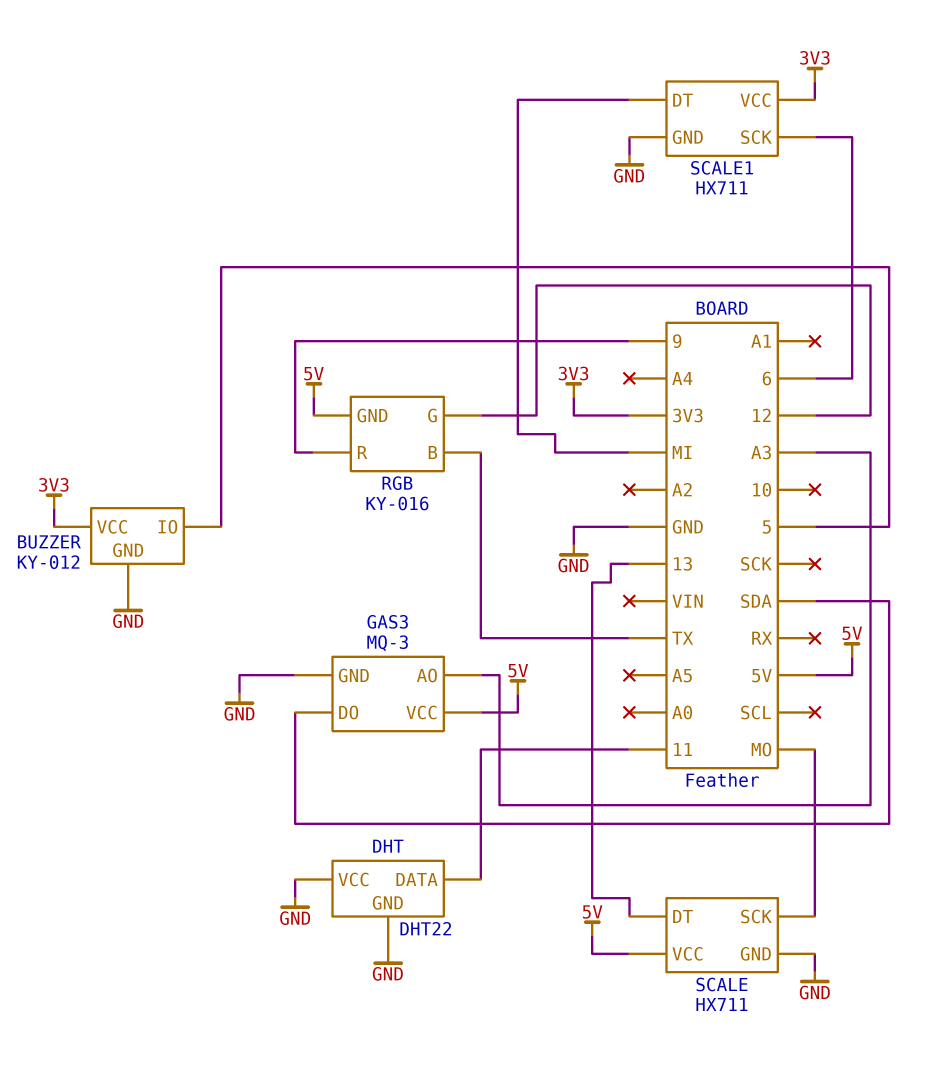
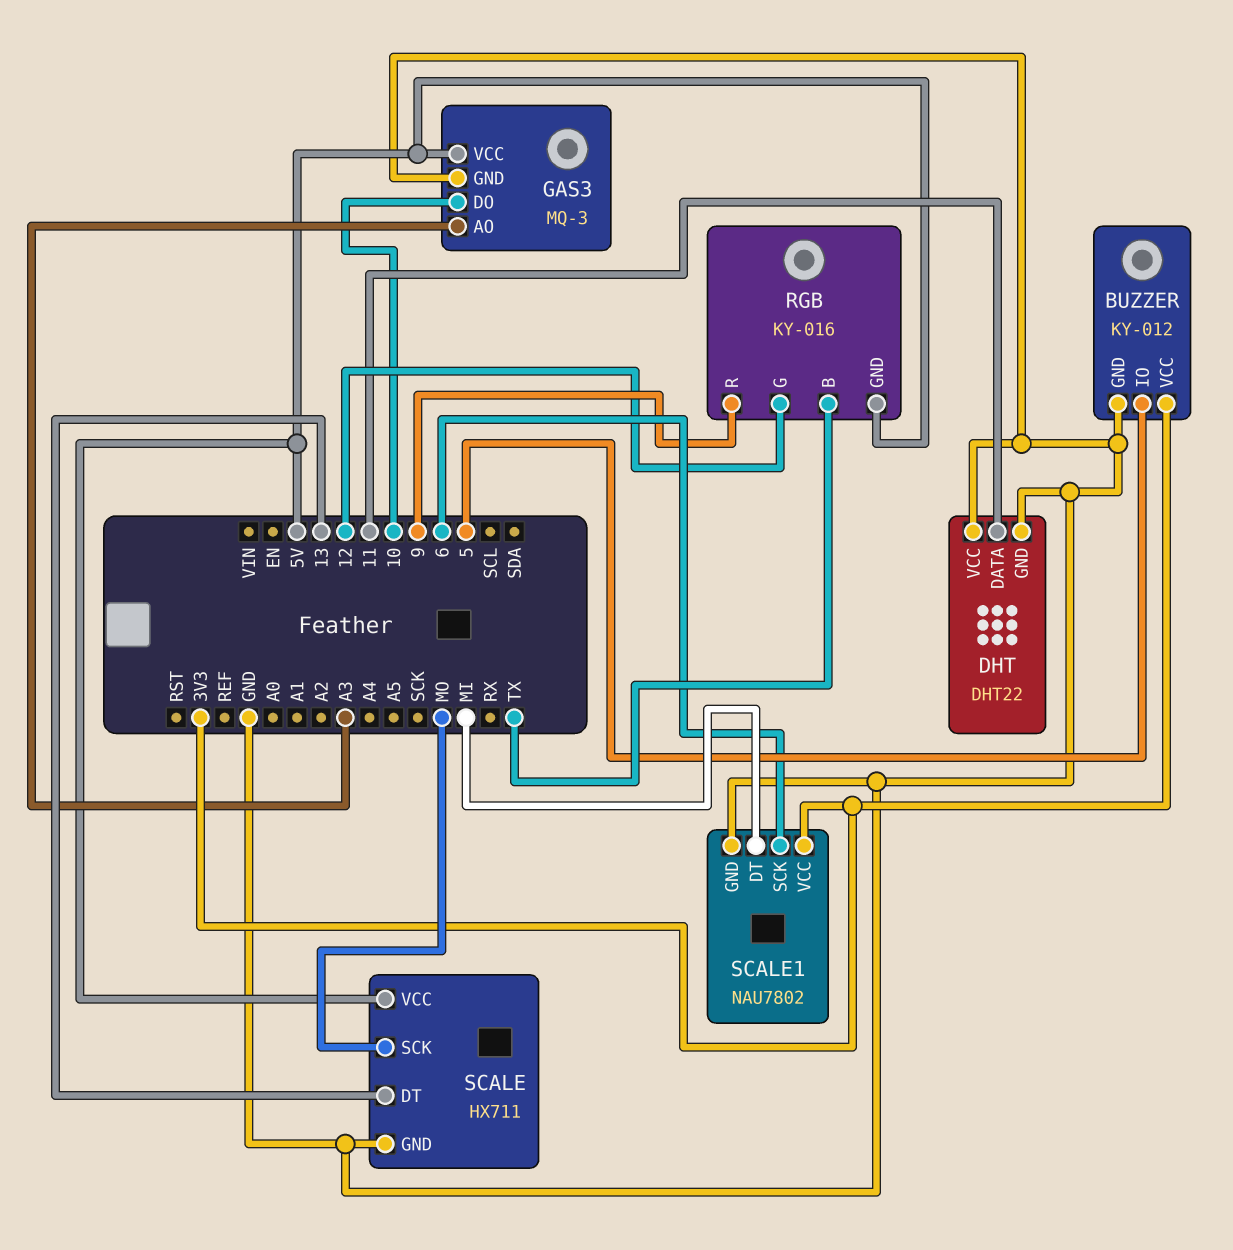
GAS3 pin DO: SDA -> 10
SCALE1: HX711 -> NAU7802

